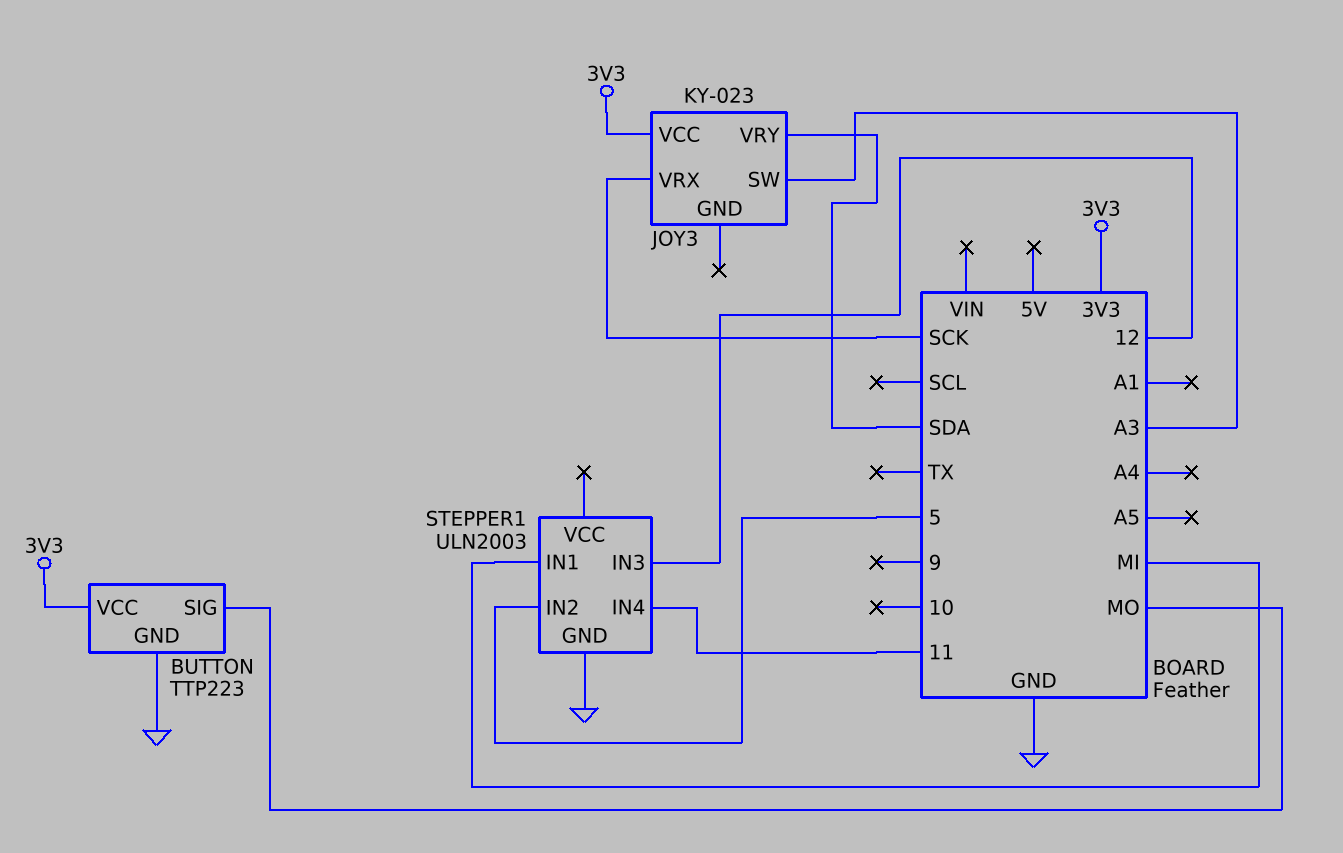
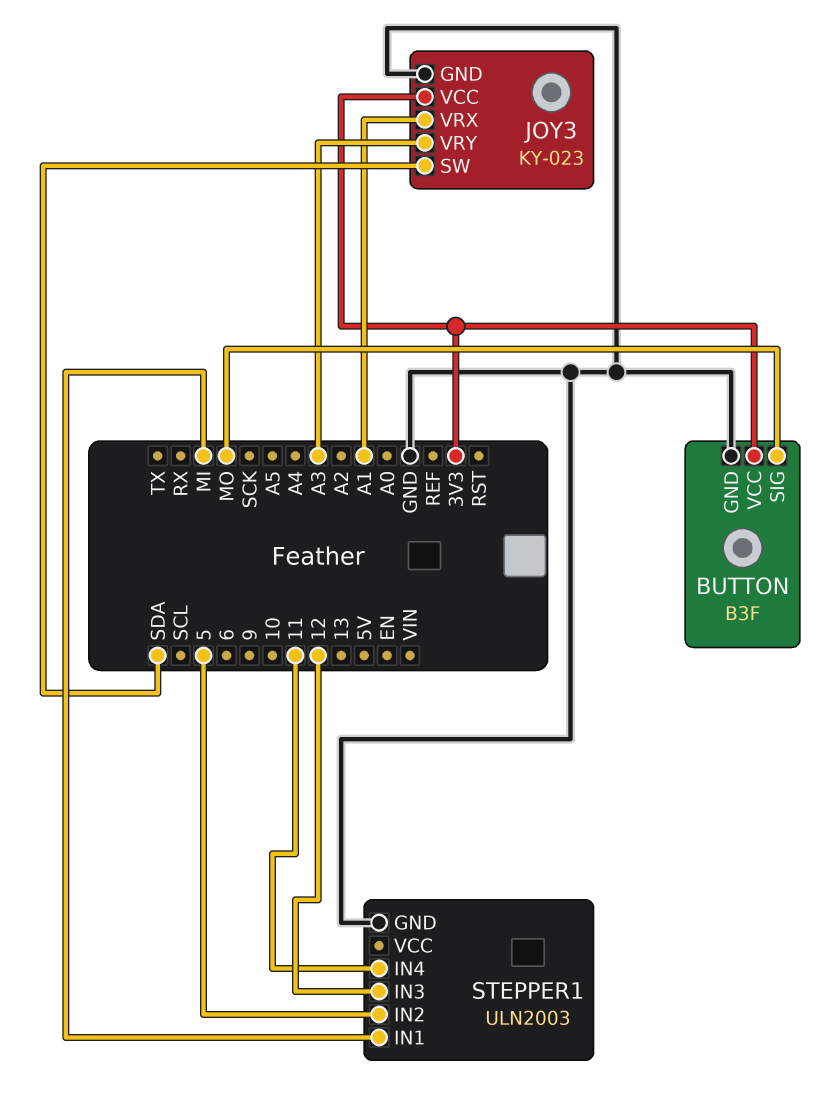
BUTTON: TTP223 -> B3F
JOY3 pin GND: none -> GND
JOY3 pin SW: A3 -> SDA
JOY3 pin VRX: SCK -> A1
JOY3 pin VRY: SDA -> A3

